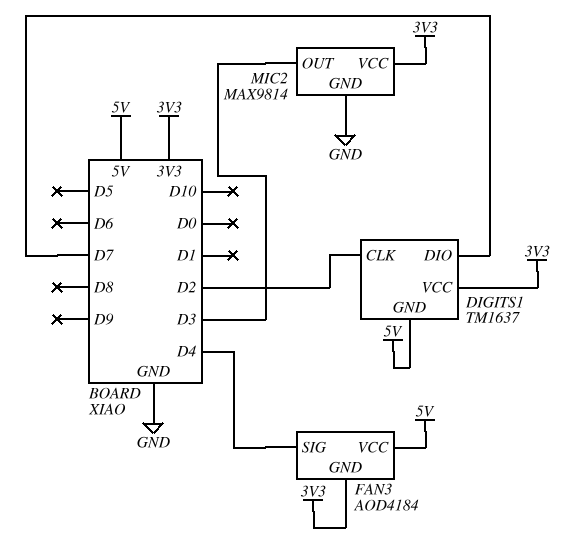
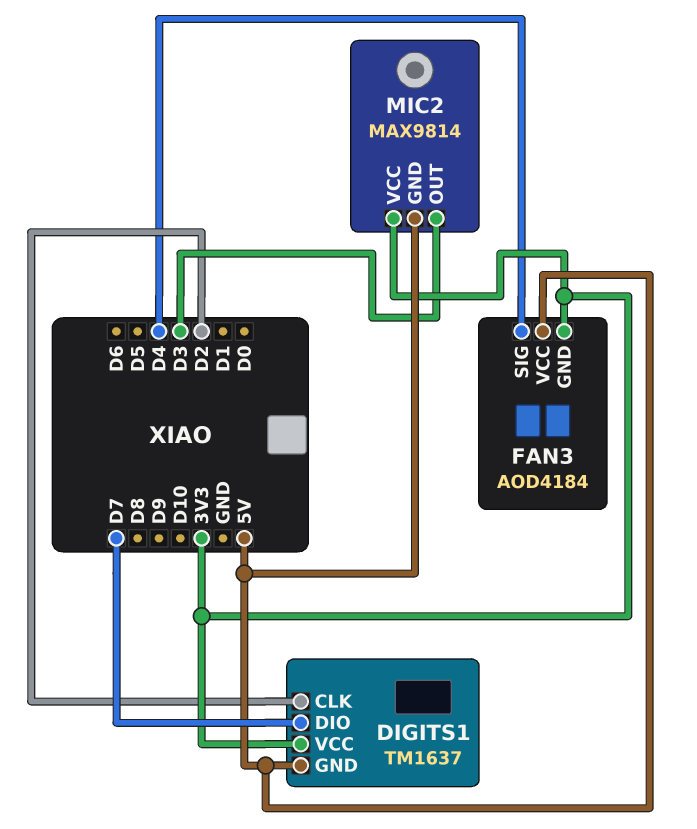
MIC2 pin GND: GND -> 5V

